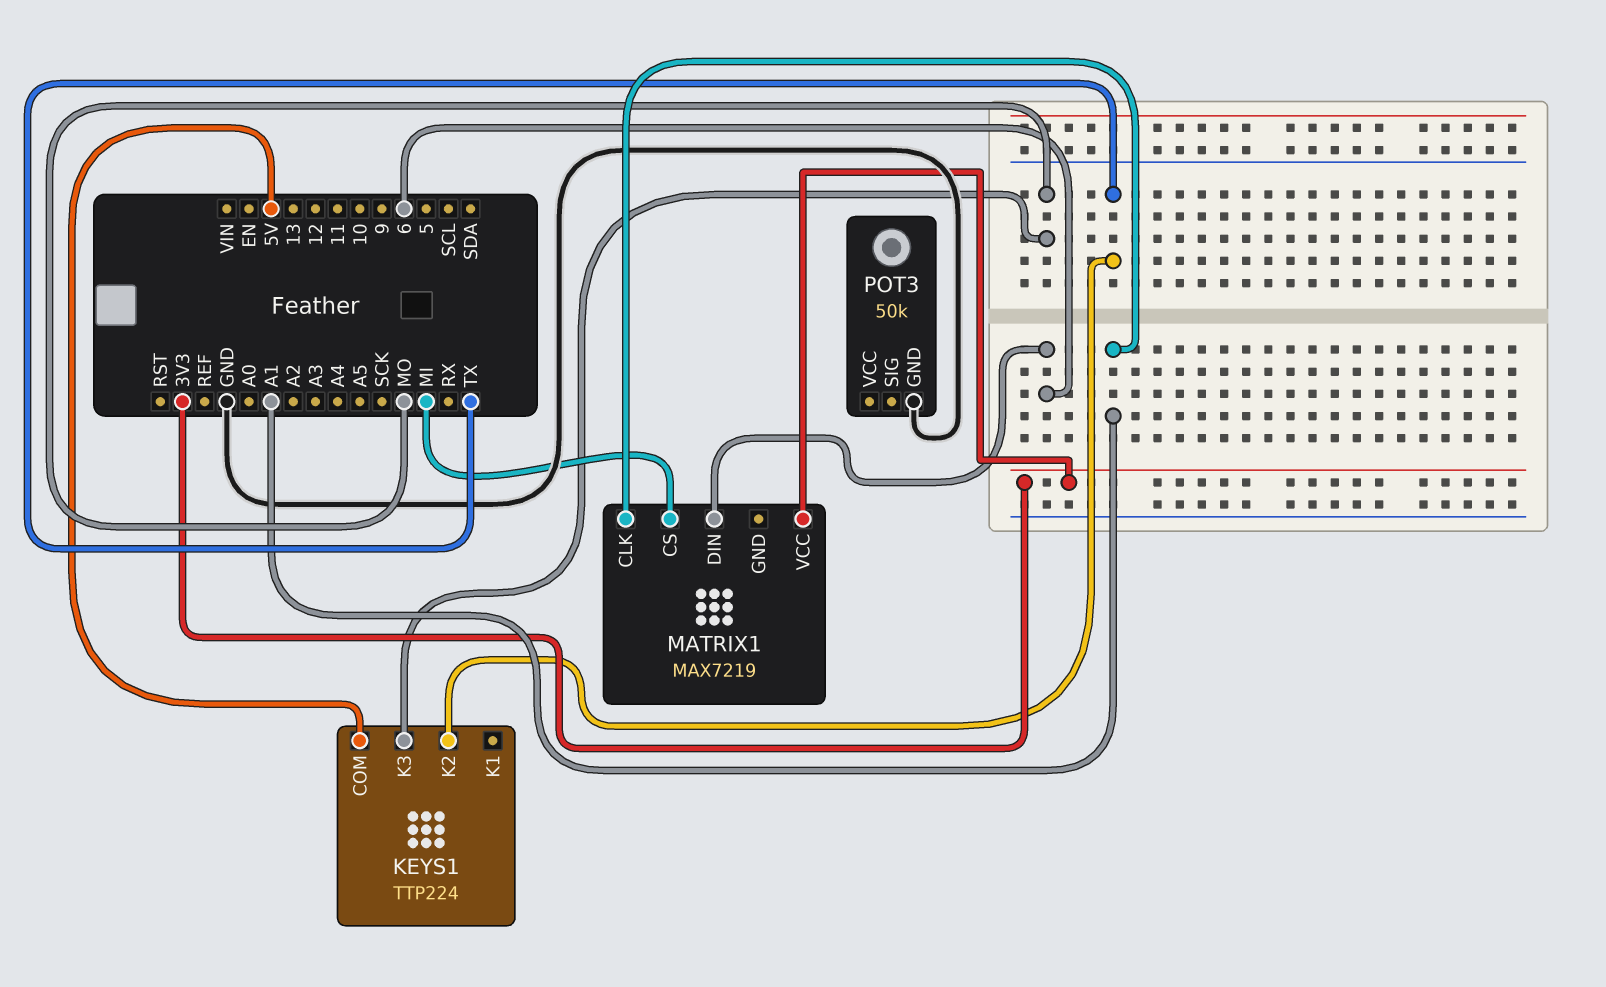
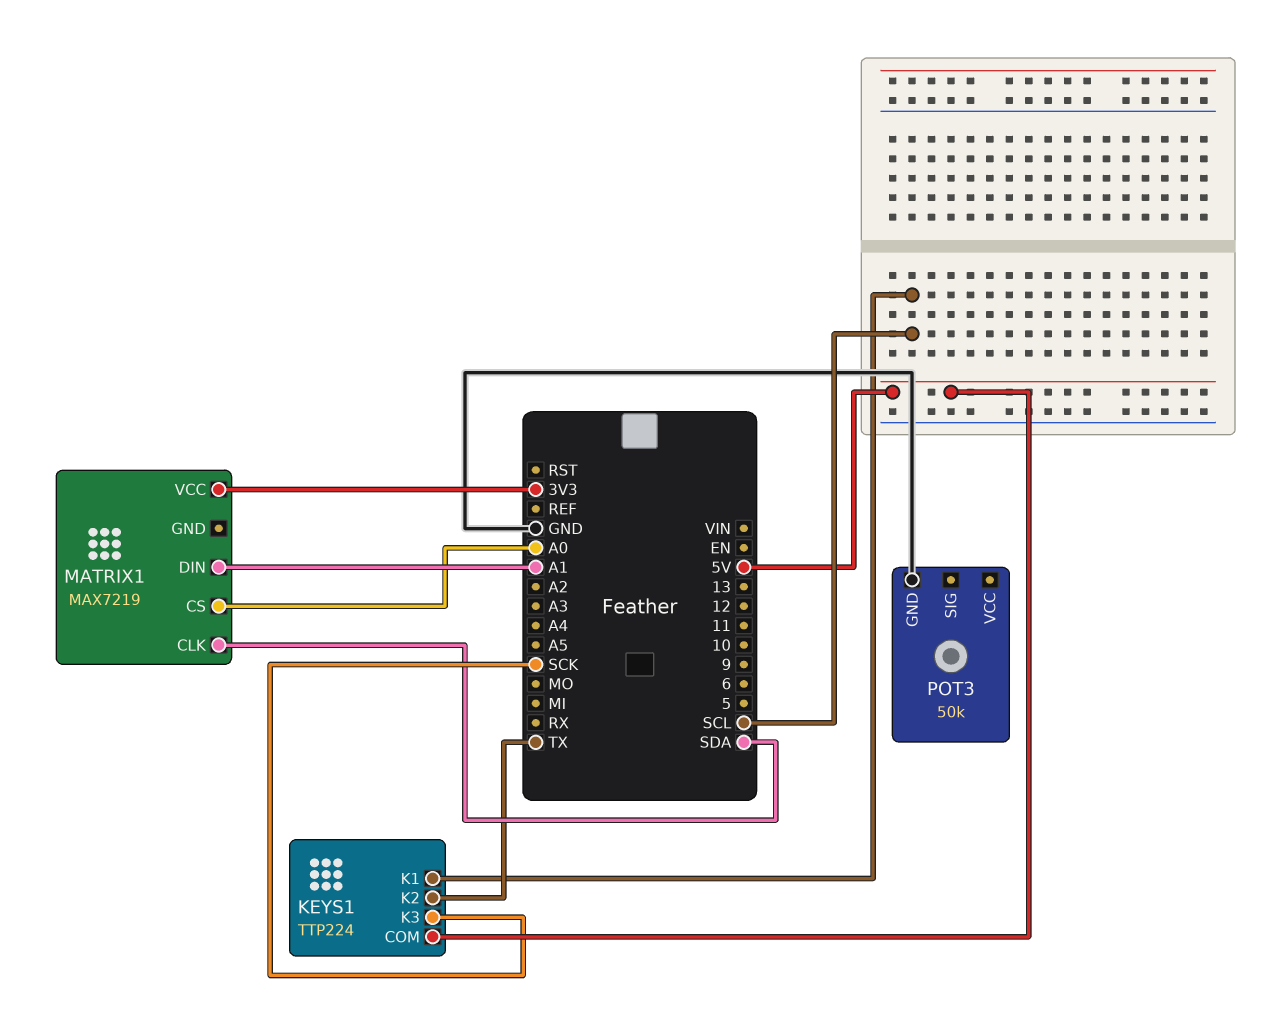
KEYS1 pin K1: none -> SCL
KEYS1 pin K3: MO -> SCK
MATRIX1 pin CLK: A1 -> SDA
MATRIX1 pin CS: MI -> A0
MATRIX1 pin DIN: 6 -> A1

